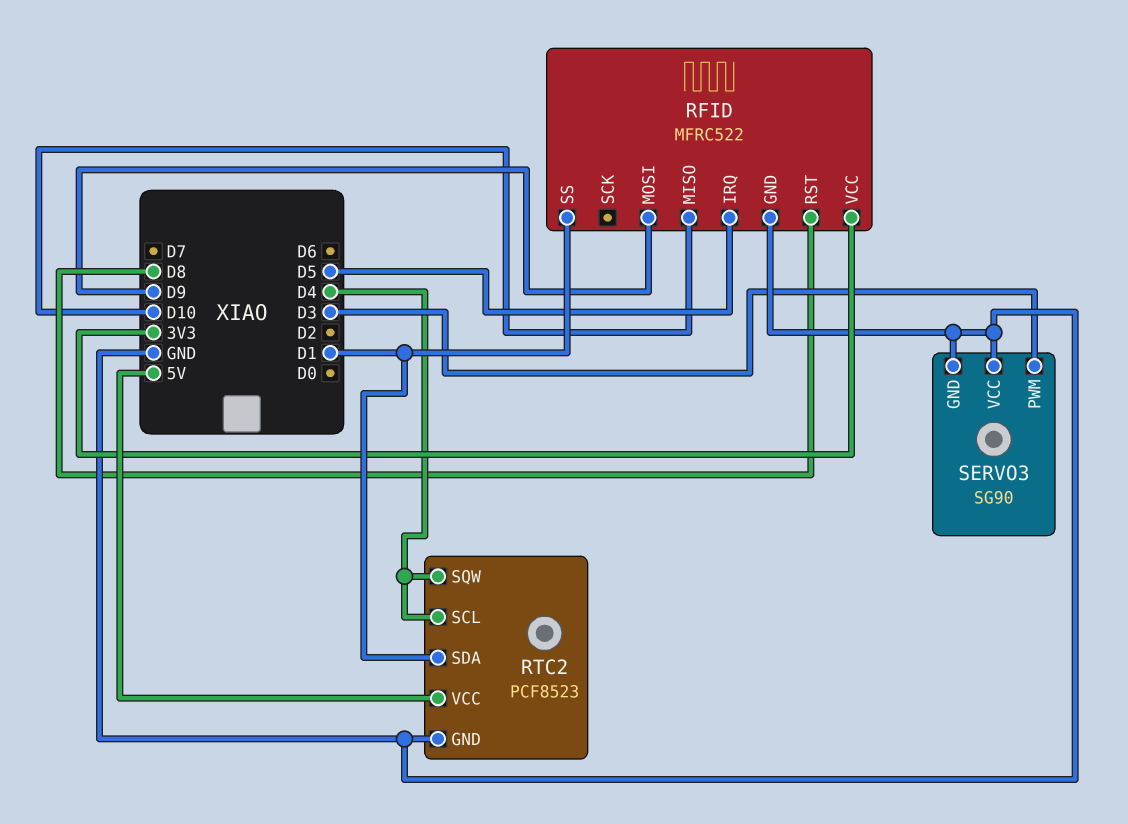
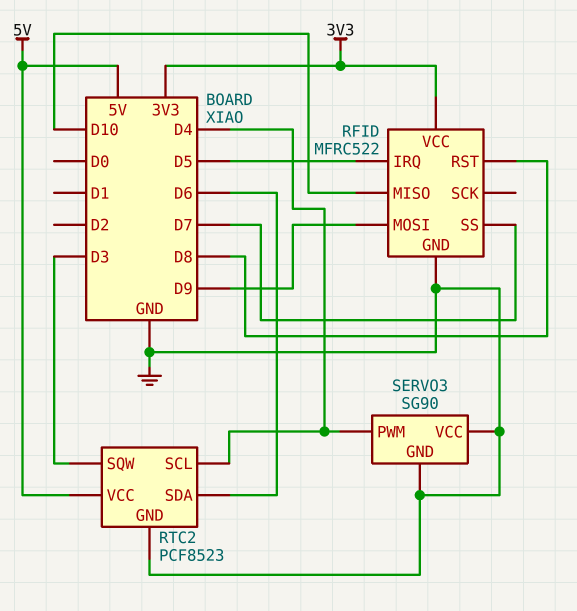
RFID pin SS: D1 -> D7
RTC2 pin SDA: D1 -> D6
RTC2 pin SQW: D4 -> D3
SERVO3 pin PWM: D3 -> D4

